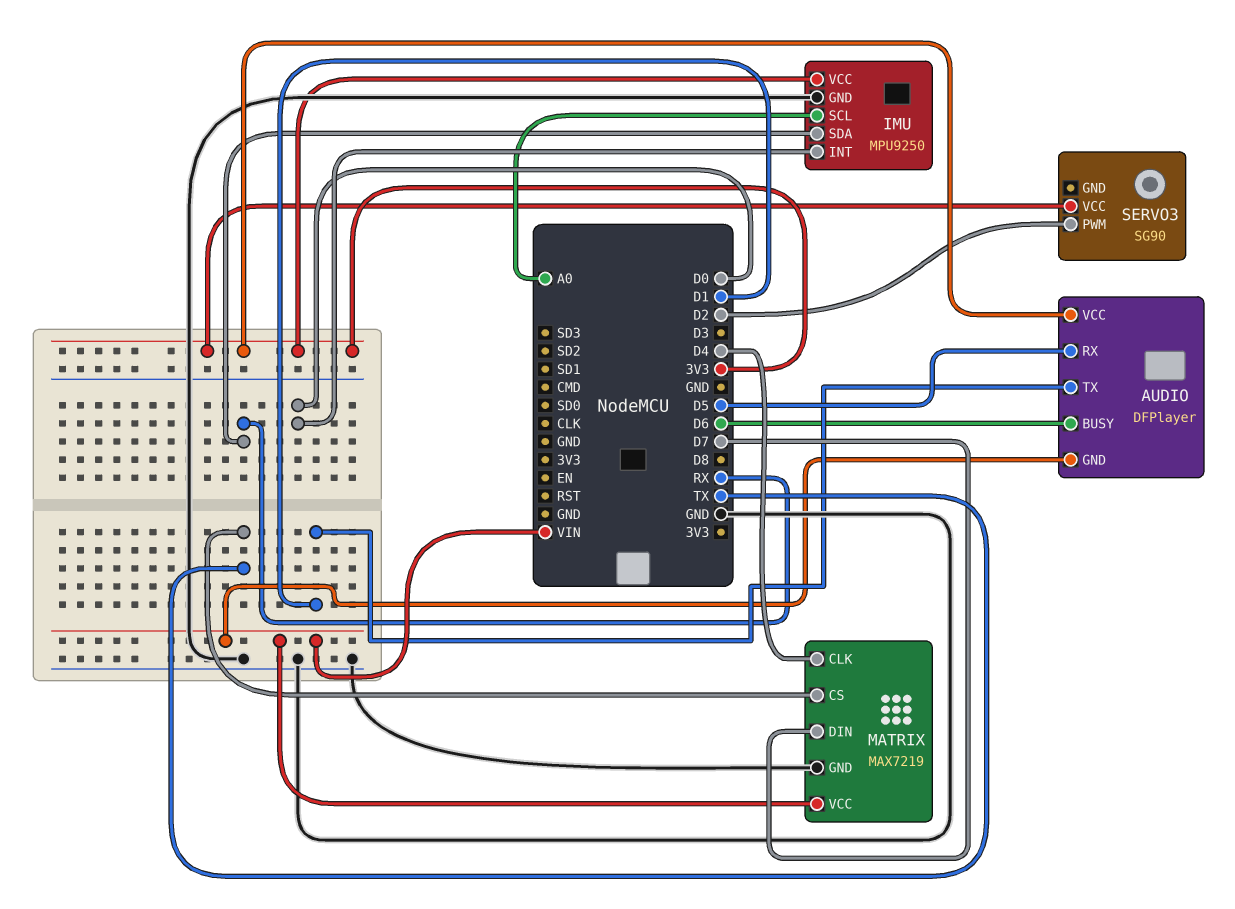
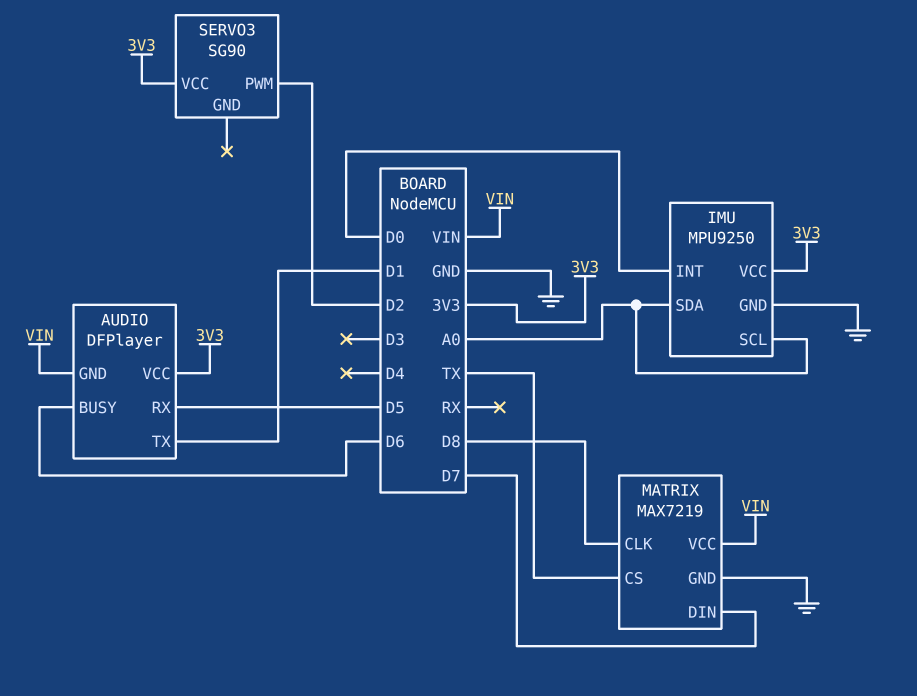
IMU pin SDA: RX -> A0
MATRIX pin CLK: D4 -> D8

